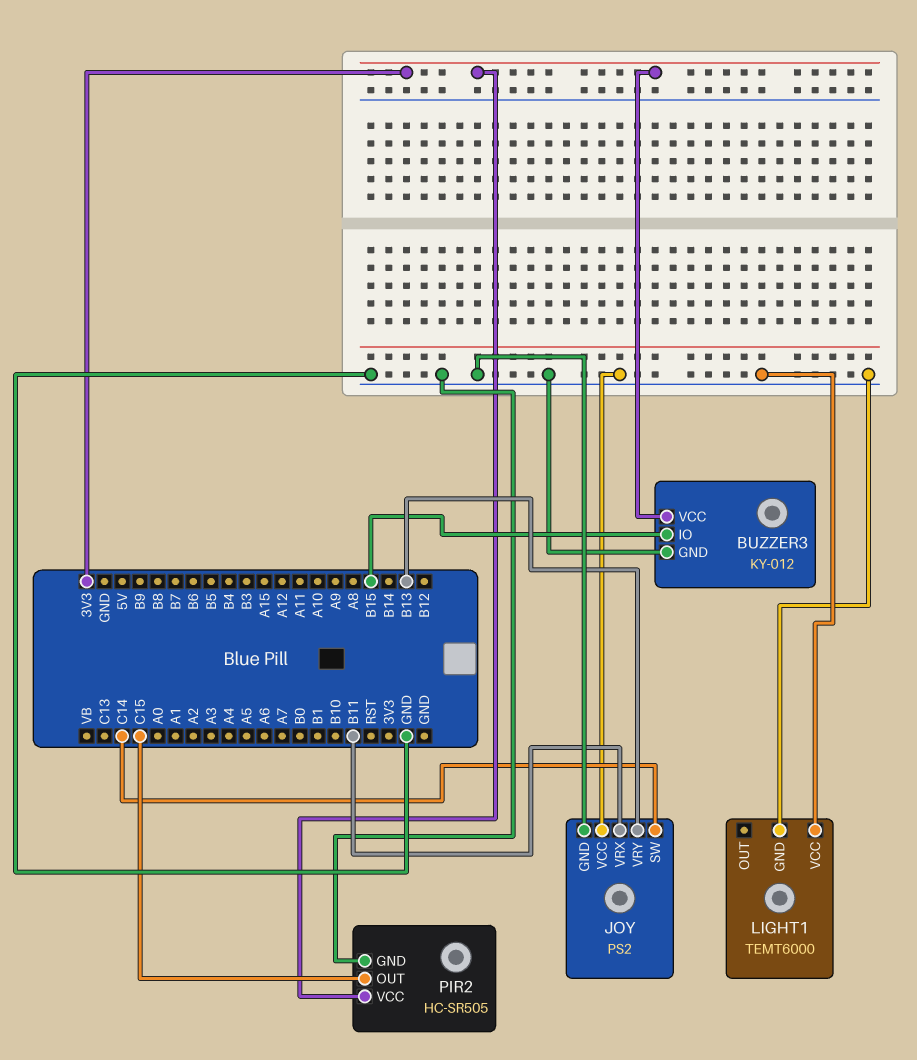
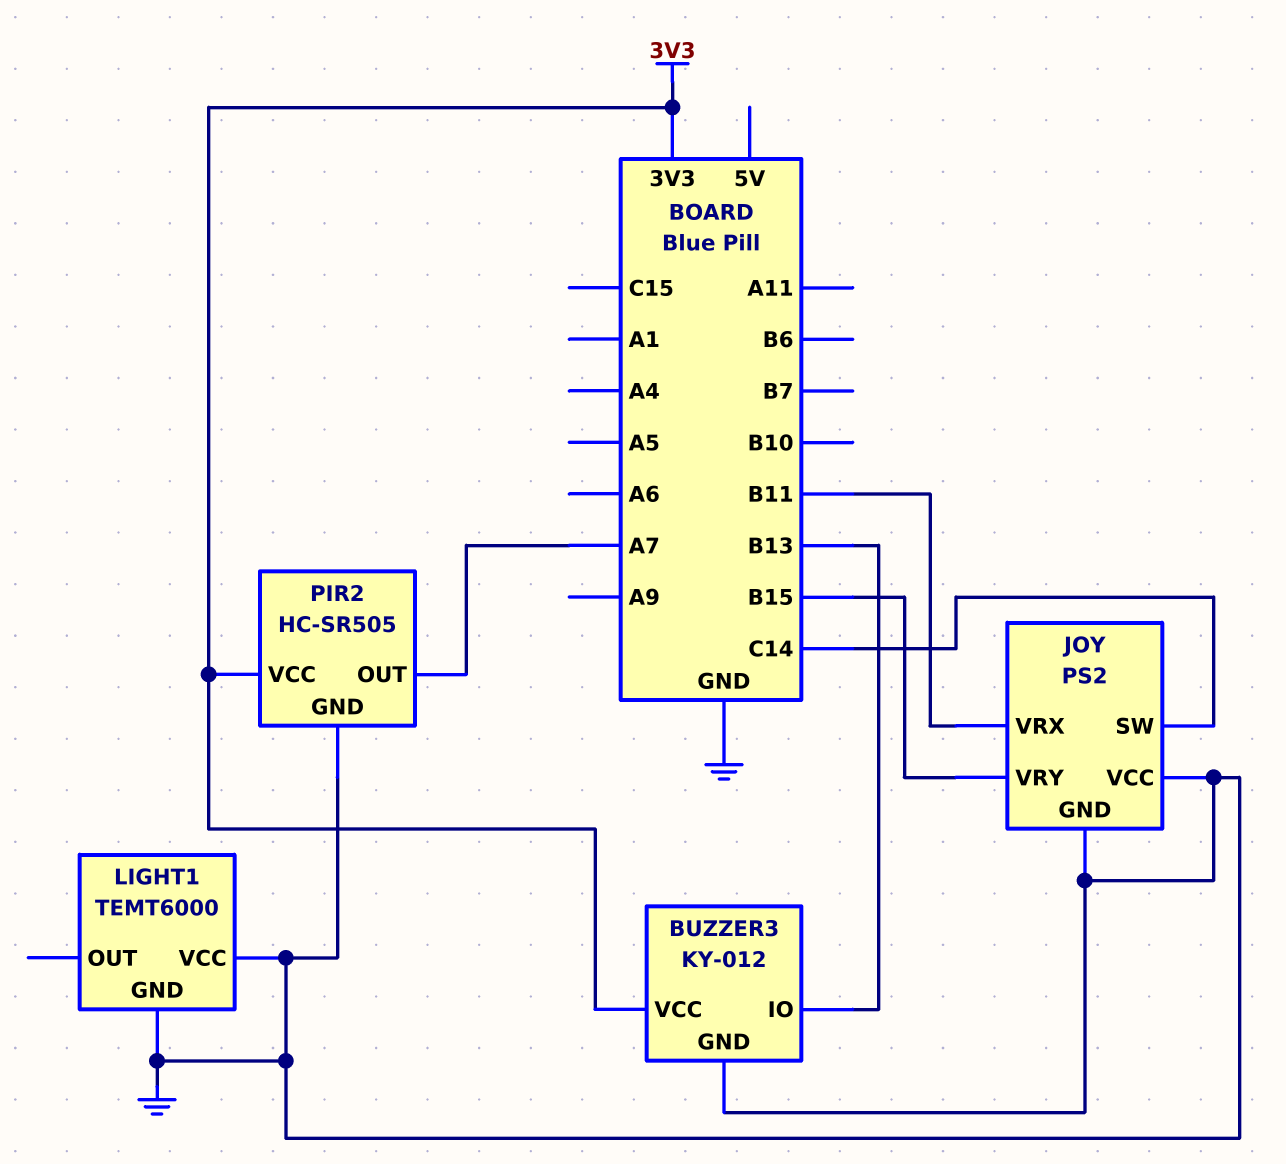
BUZZER3 pin IO: B15 -> B13
JOY pin VRY: B13 -> B15
PIR2 pin OUT: C15 -> A7

